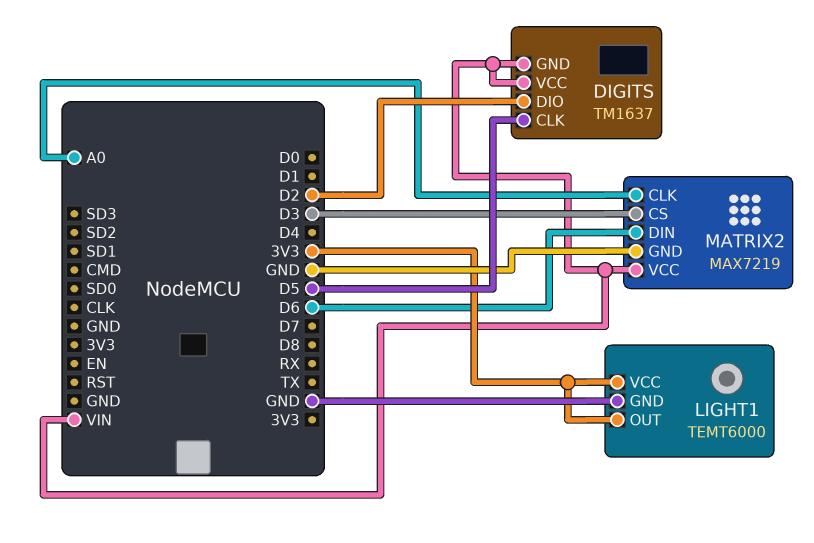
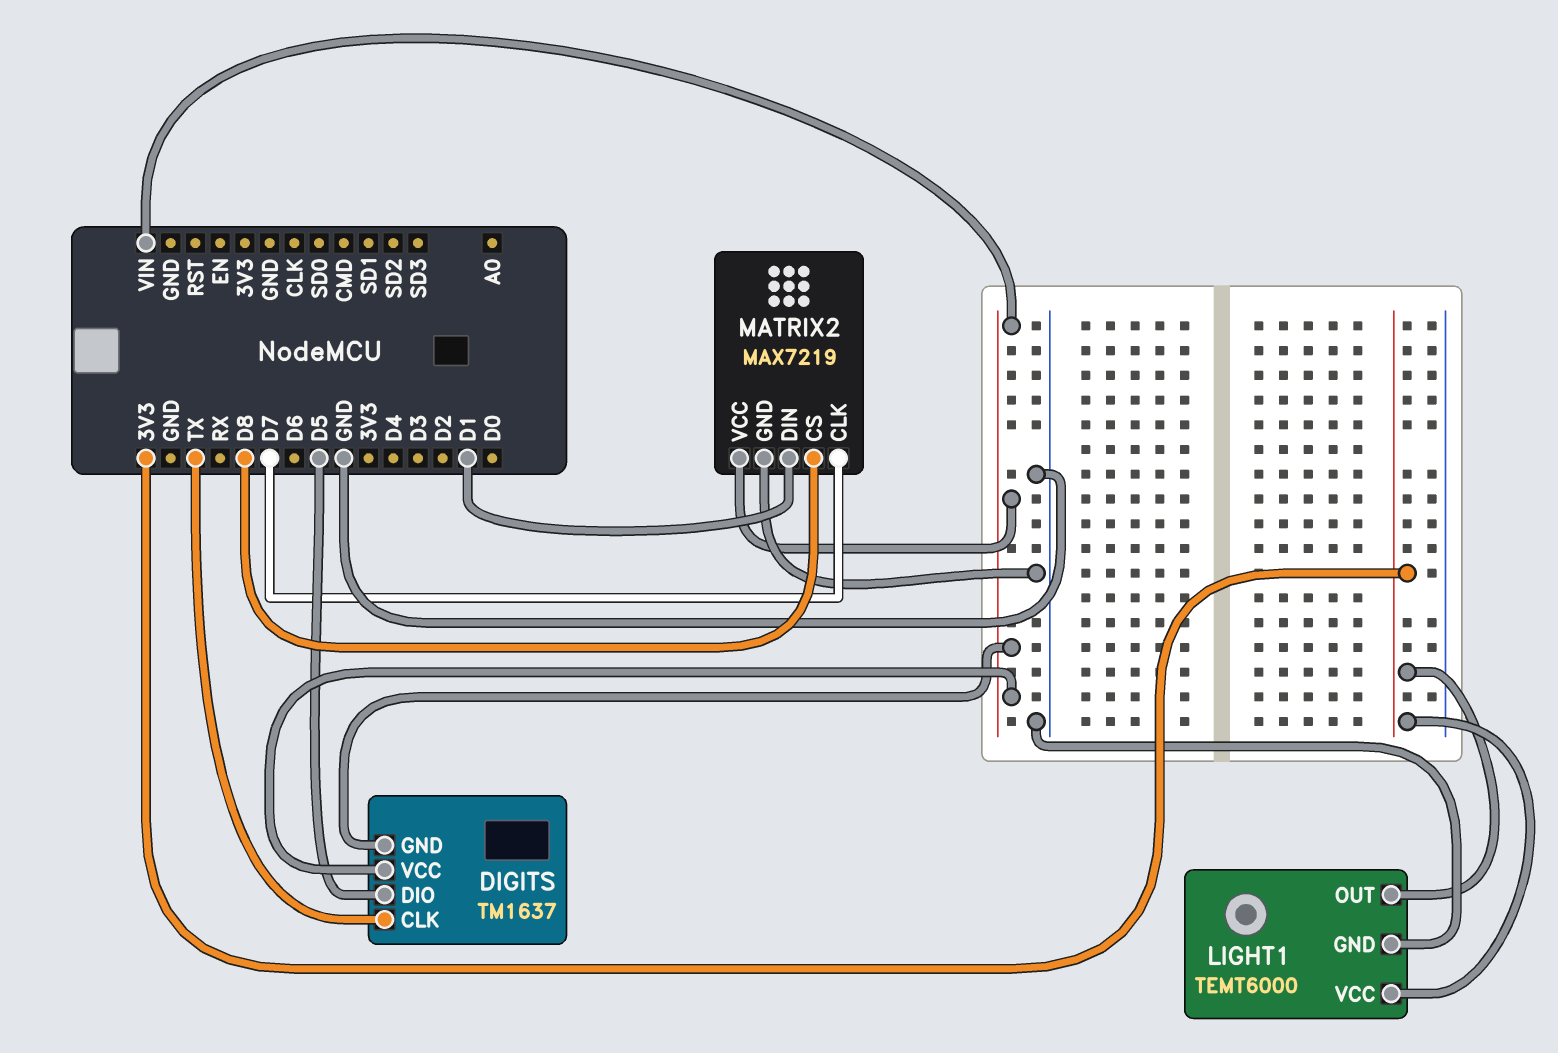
DIGITS pin CLK: D5 -> TX
DIGITS pin DIO: D2 -> D5
MATRIX2 pin CLK: A0 -> D7
MATRIX2 pin CS: D3 -> D8
MATRIX2 pin DIN: D6 -> D1

